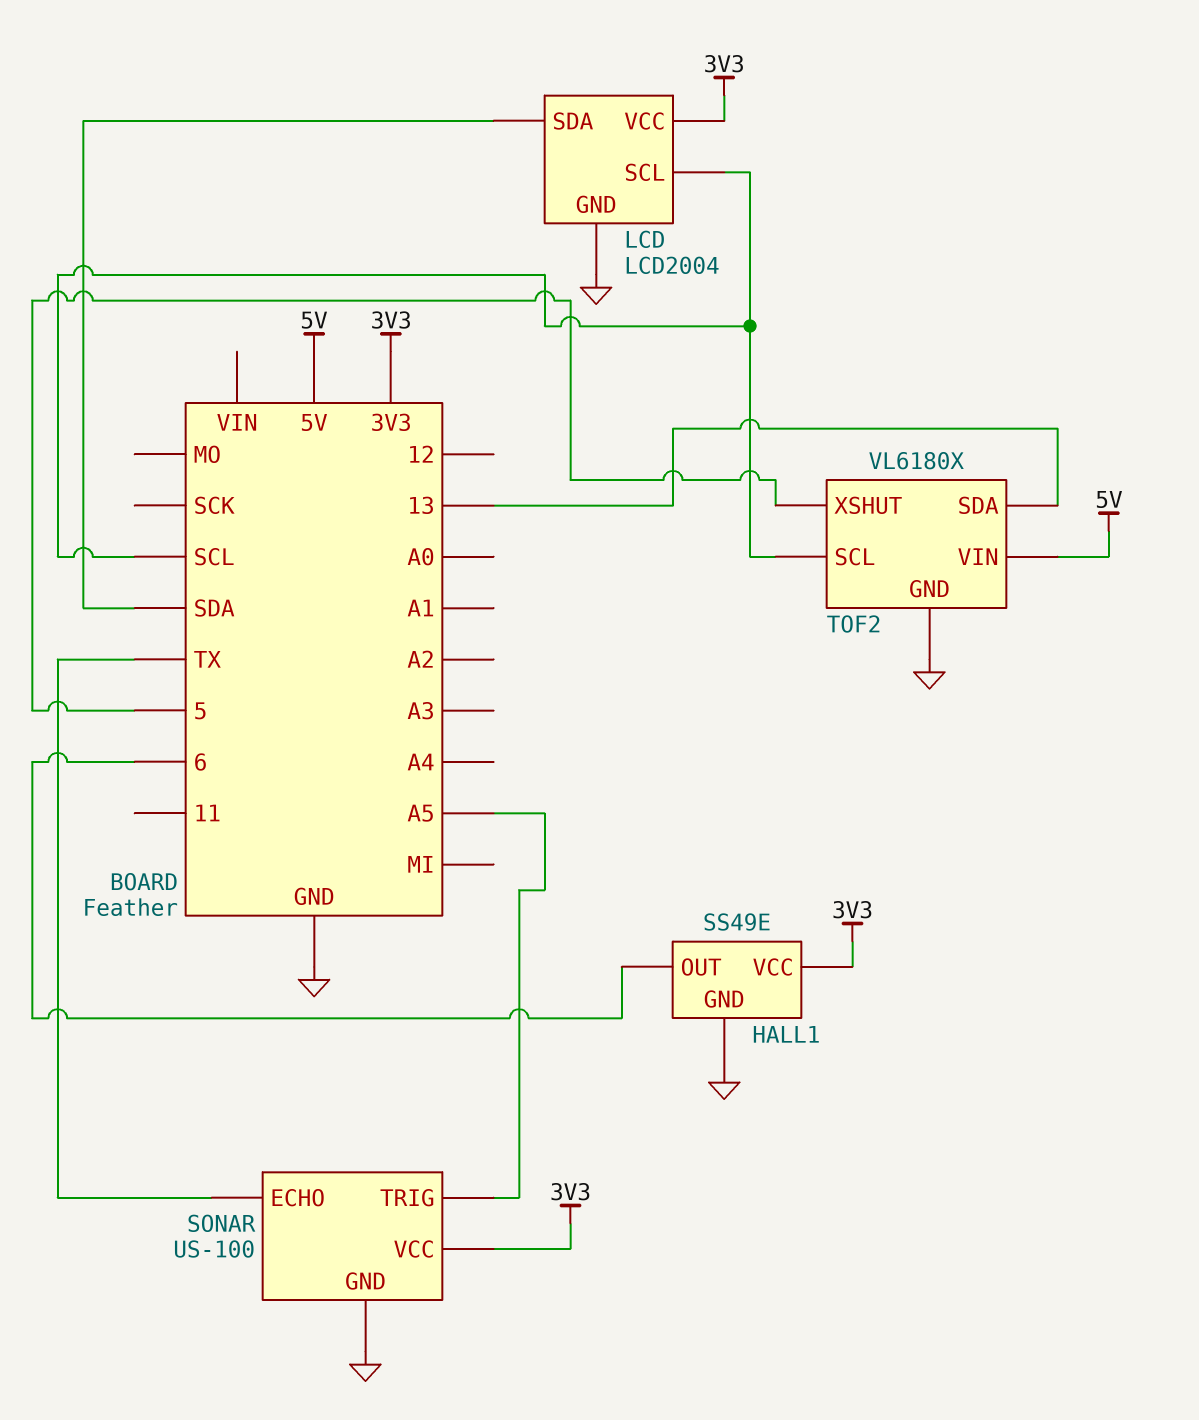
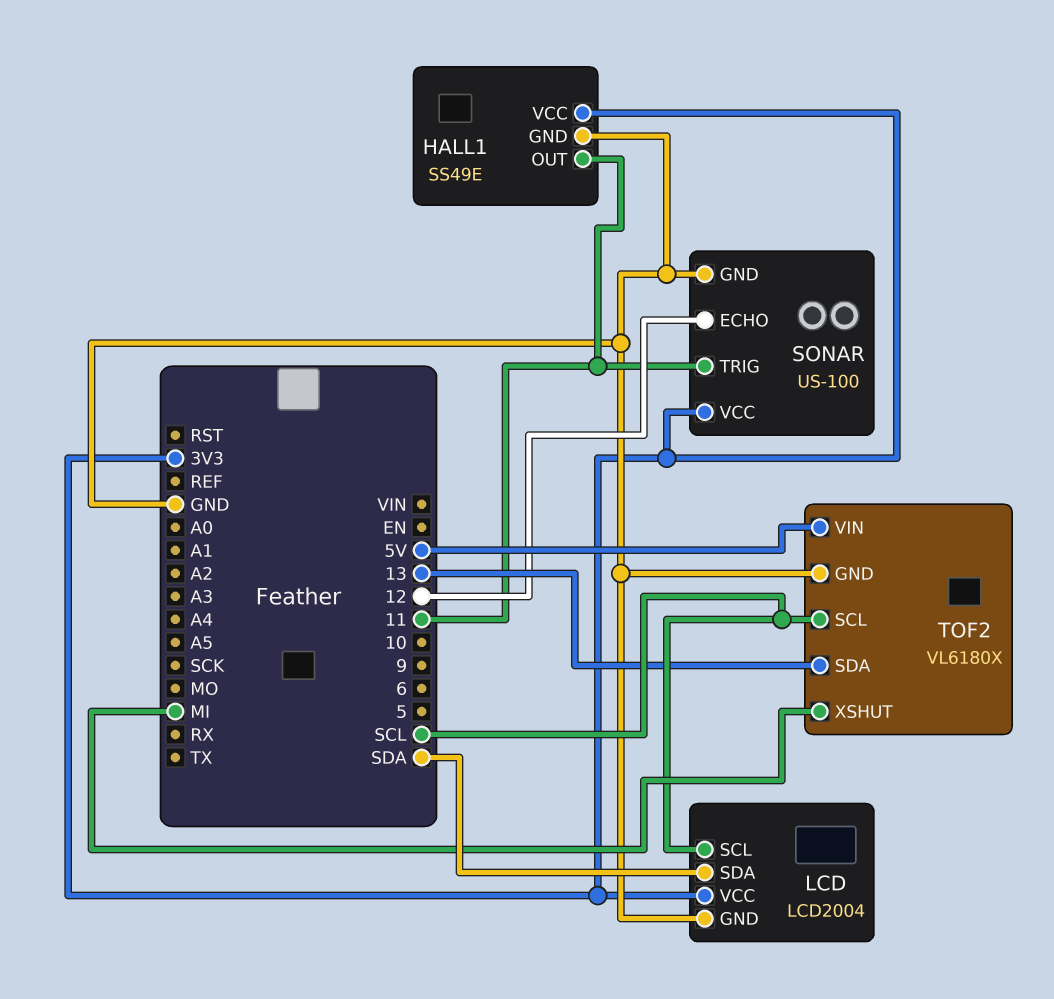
HALL1 pin OUT: 6 -> 11
SONAR pin ECHO: TX -> 12
SONAR pin TRIG: A5 -> 11
TOF2 pin XSHUT: 5 -> MI

